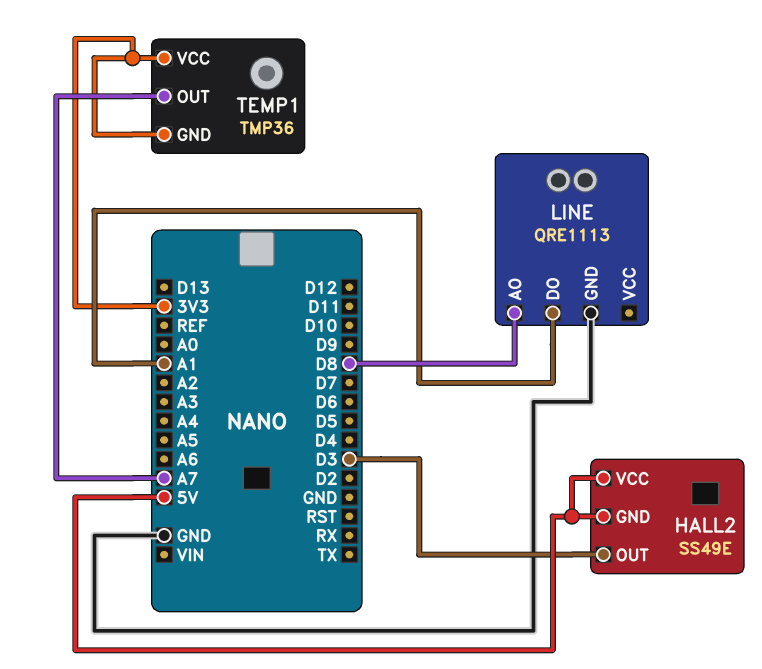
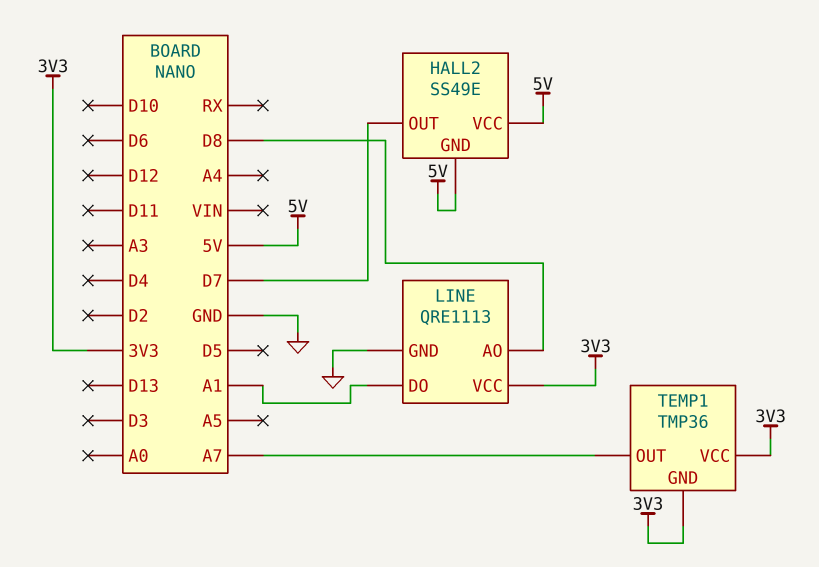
HALL2 pin OUT: D3 -> D7
LINE pin VCC: none -> 3V3

